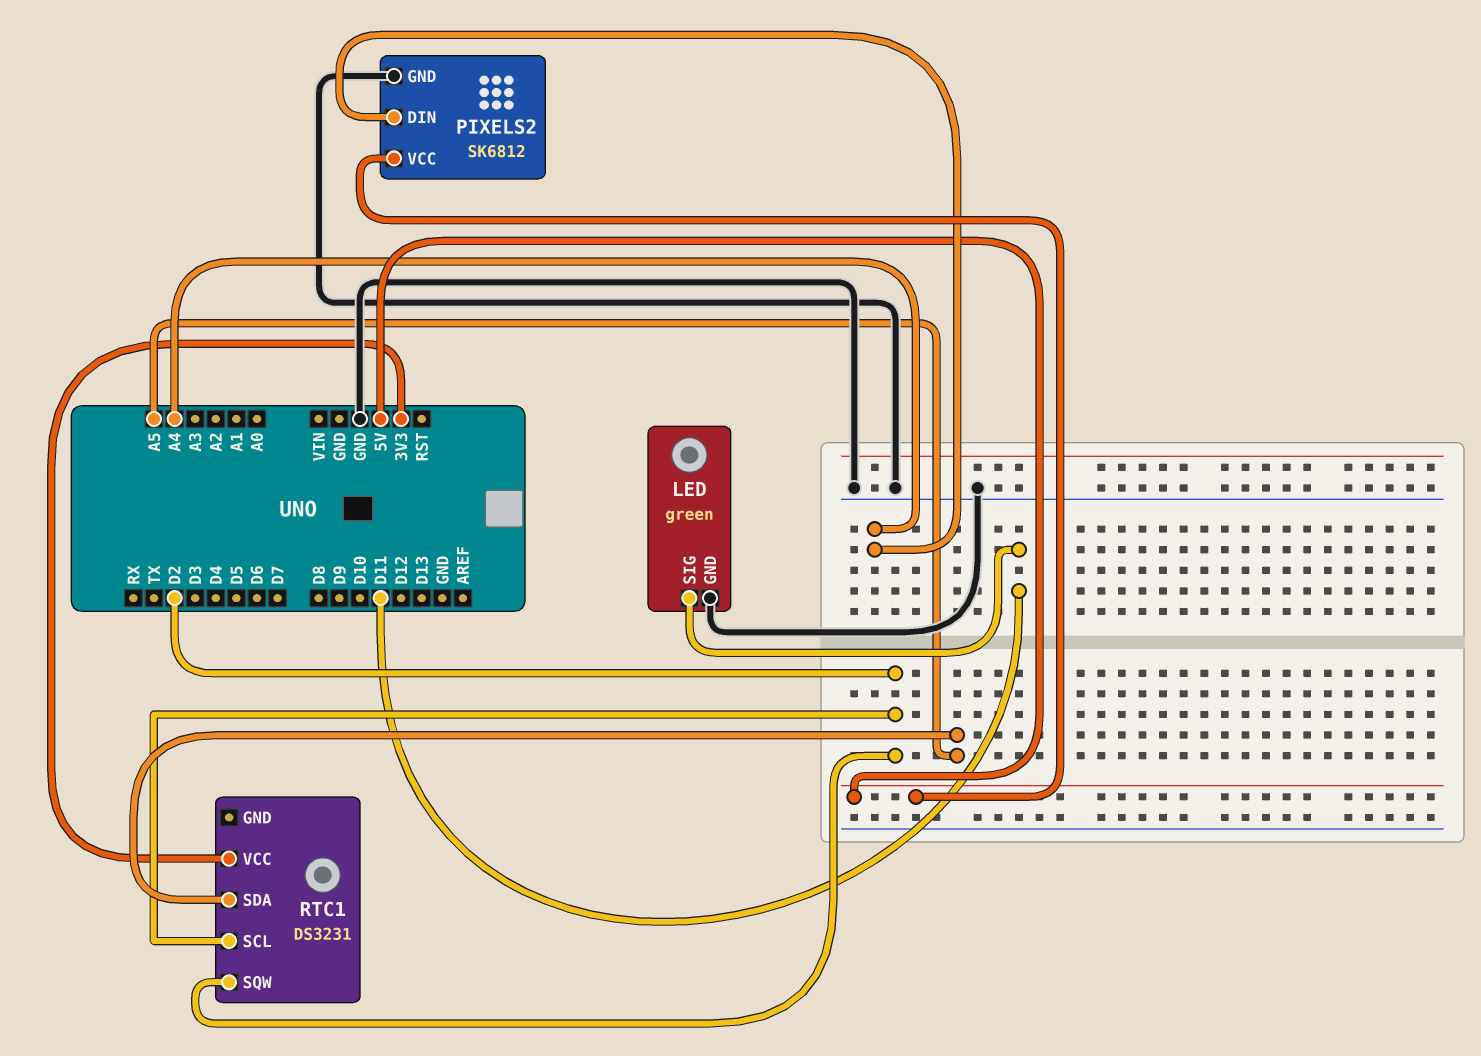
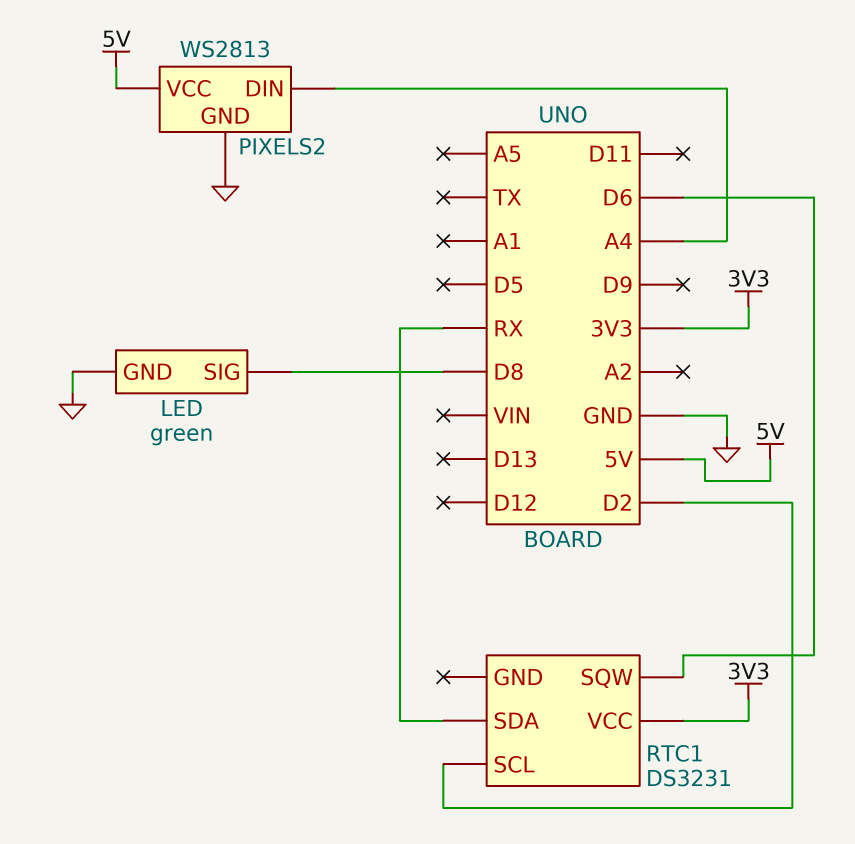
LED pin SIG: D11 -> D8
PIXELS2: SK6812 -> WS2813
RTC1 pin SDA: A5 -> RX
RTC1 pin SQW: D2 -> D6

